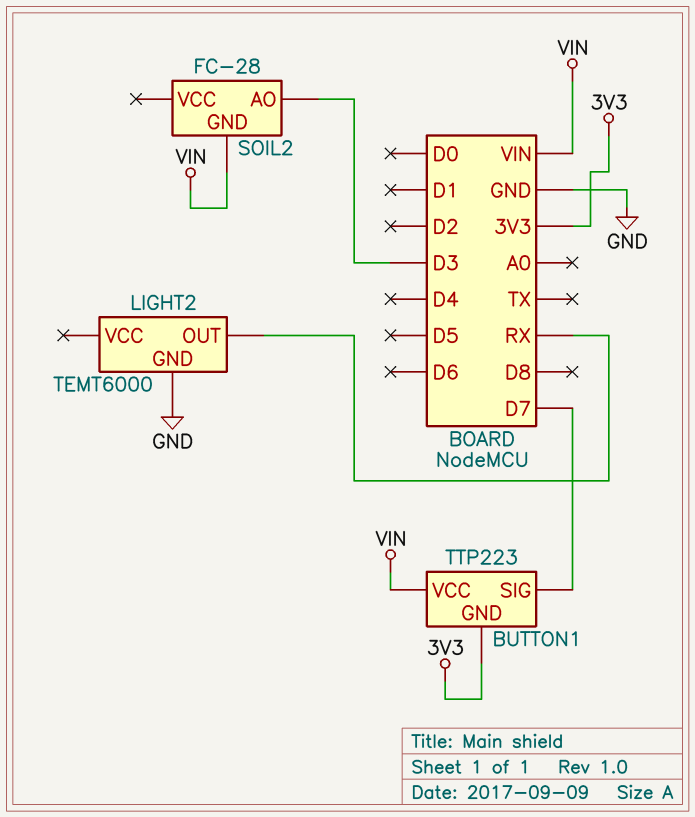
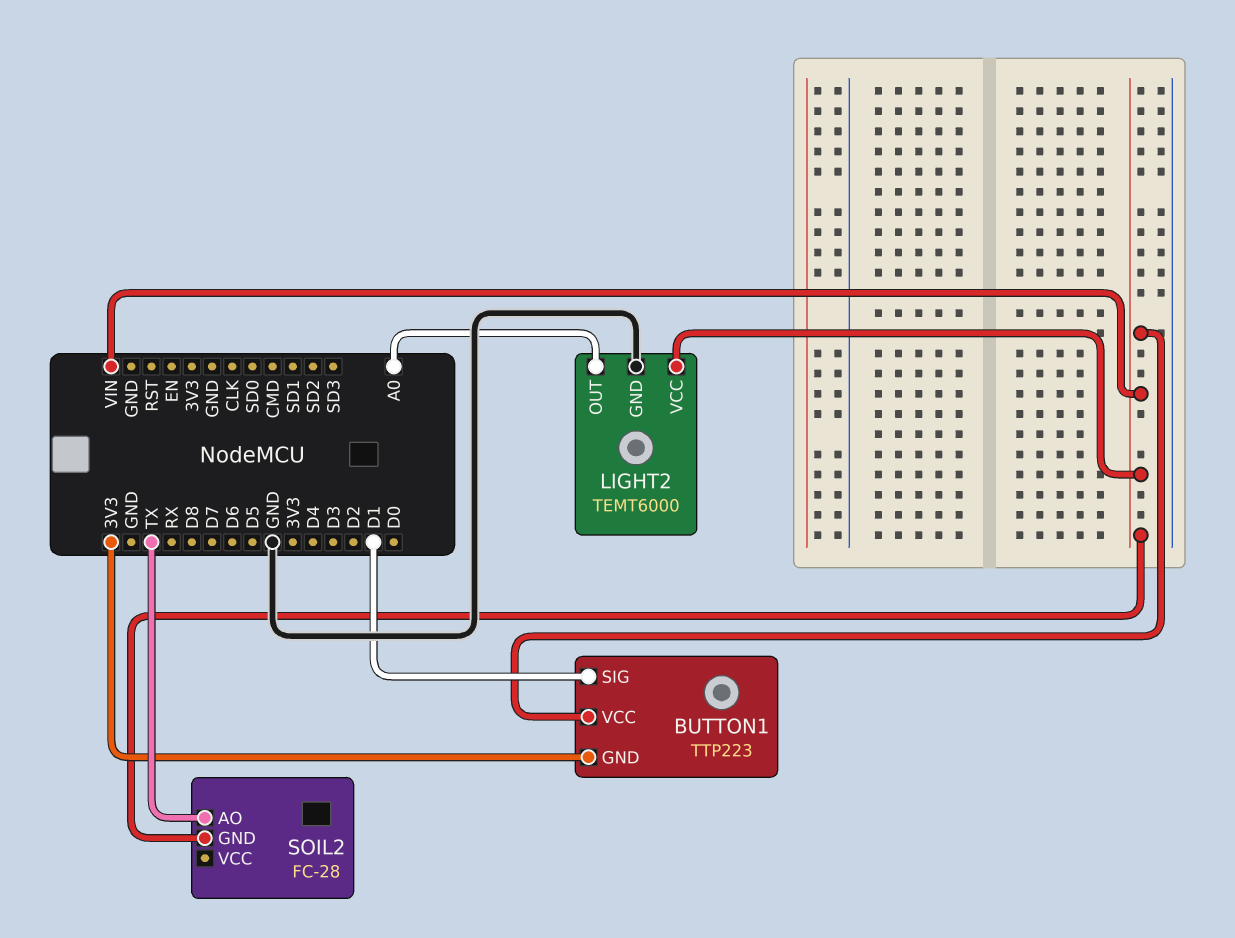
BUTTON1 pin SIG: D7 -> D1
LIGHT2 pin OUT: RX -> A0
LIGHT2 pin VCC: none -> VIN
SOIL2 pin AO: D3 -> TX

